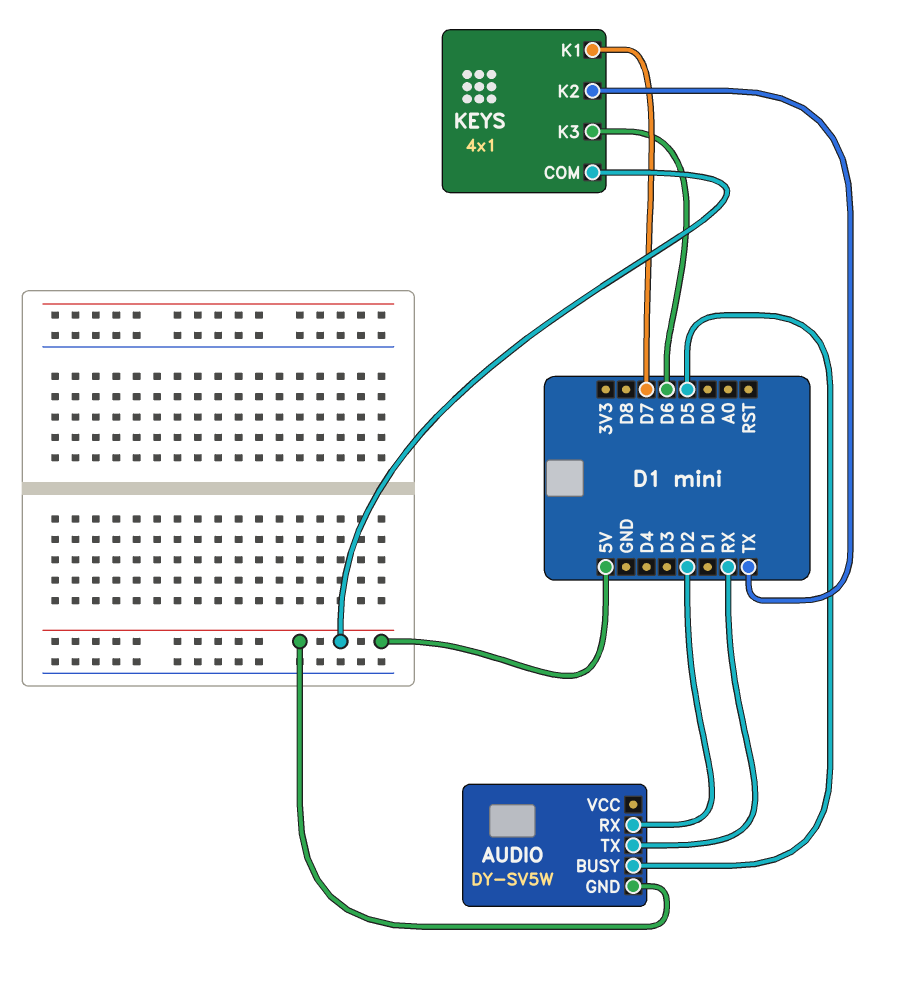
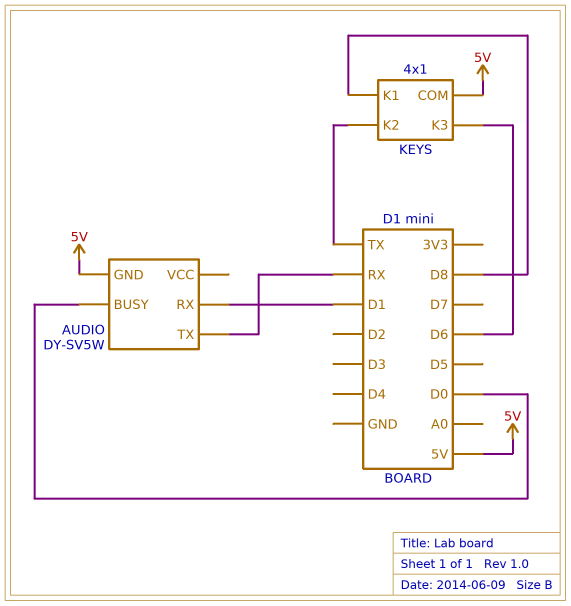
AUDIO pin BUSY: D5 -> D0
AUDIO pin RX: D2 -> D1
KEYS pin K1: D7 -> D8

